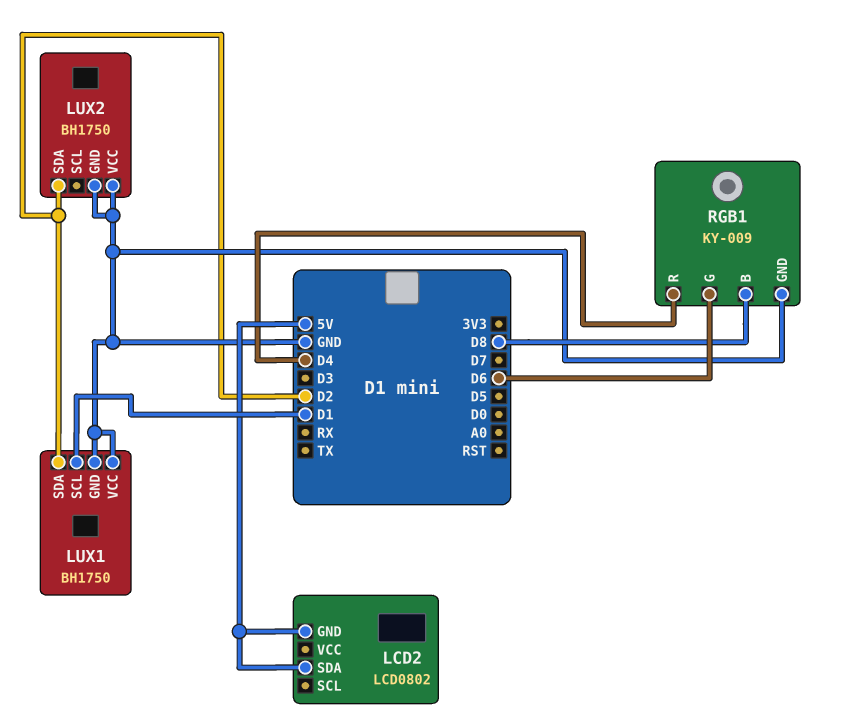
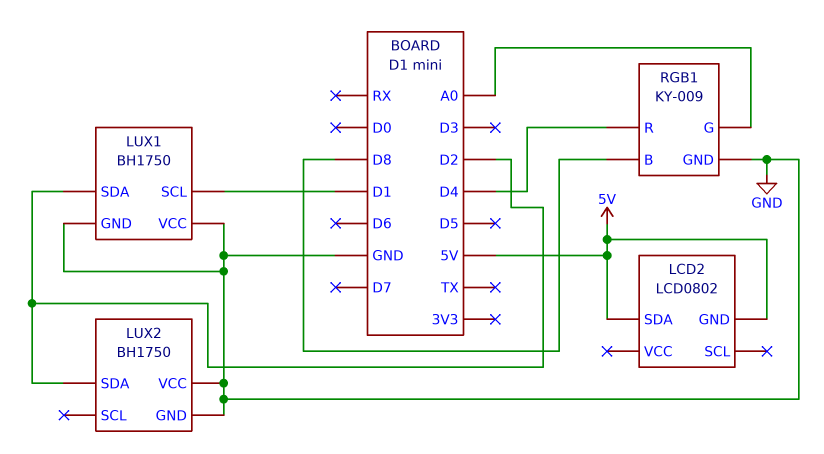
RGB1 pin G: D6 -> A0

